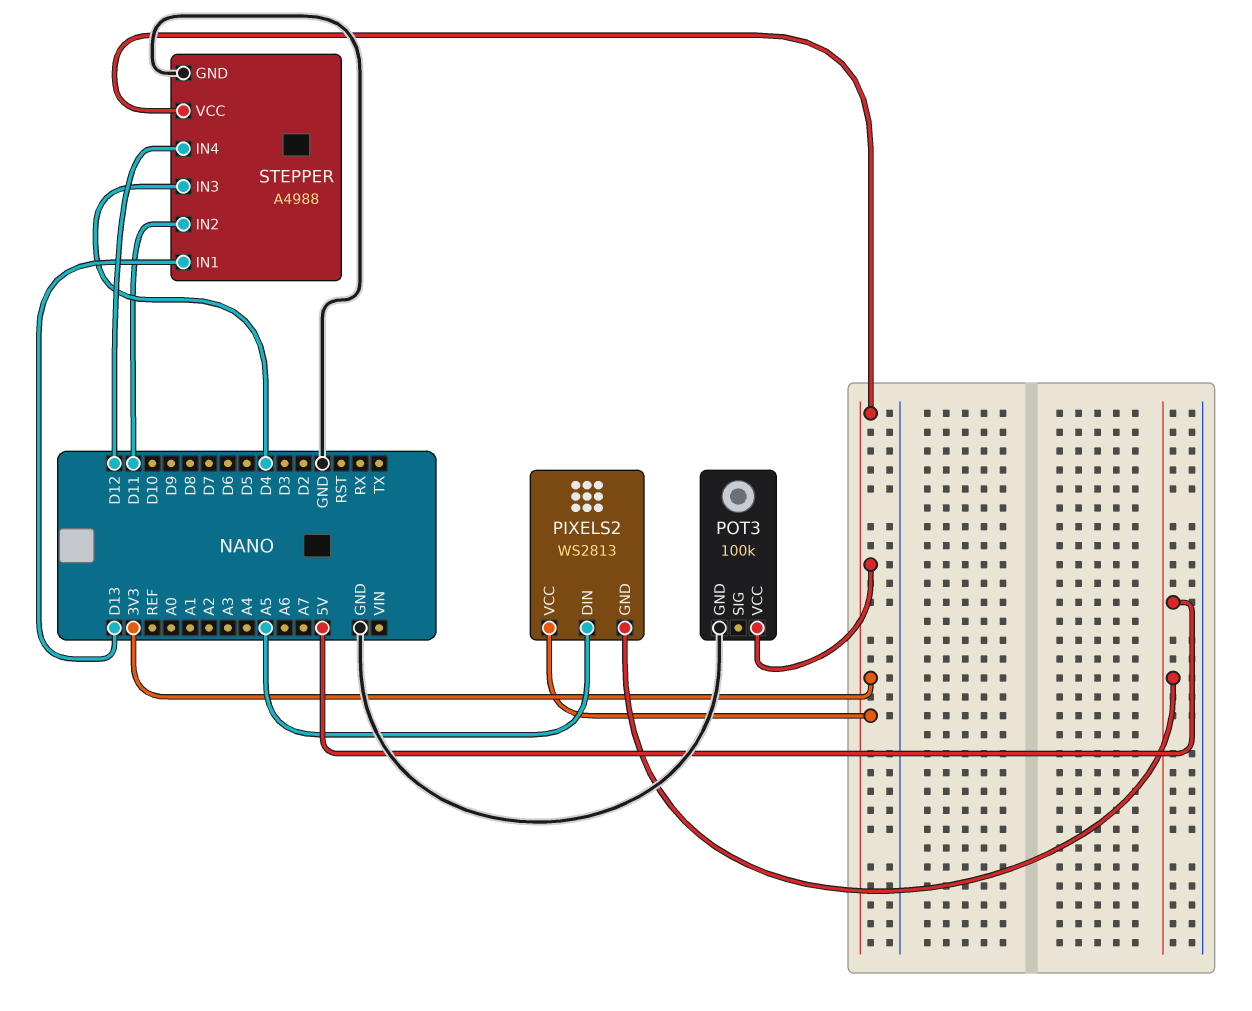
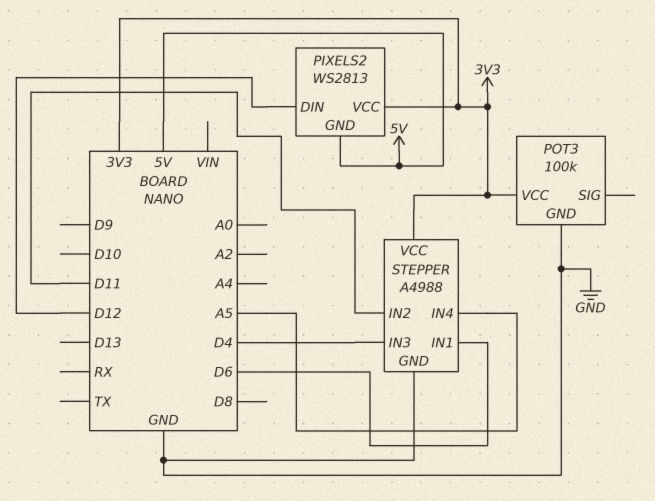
PIXELS2 pin DIN: A5 -> D12
STEPPER pin IN1: D13 -> D6
STEPPER pin IN4: D12 -> A5

